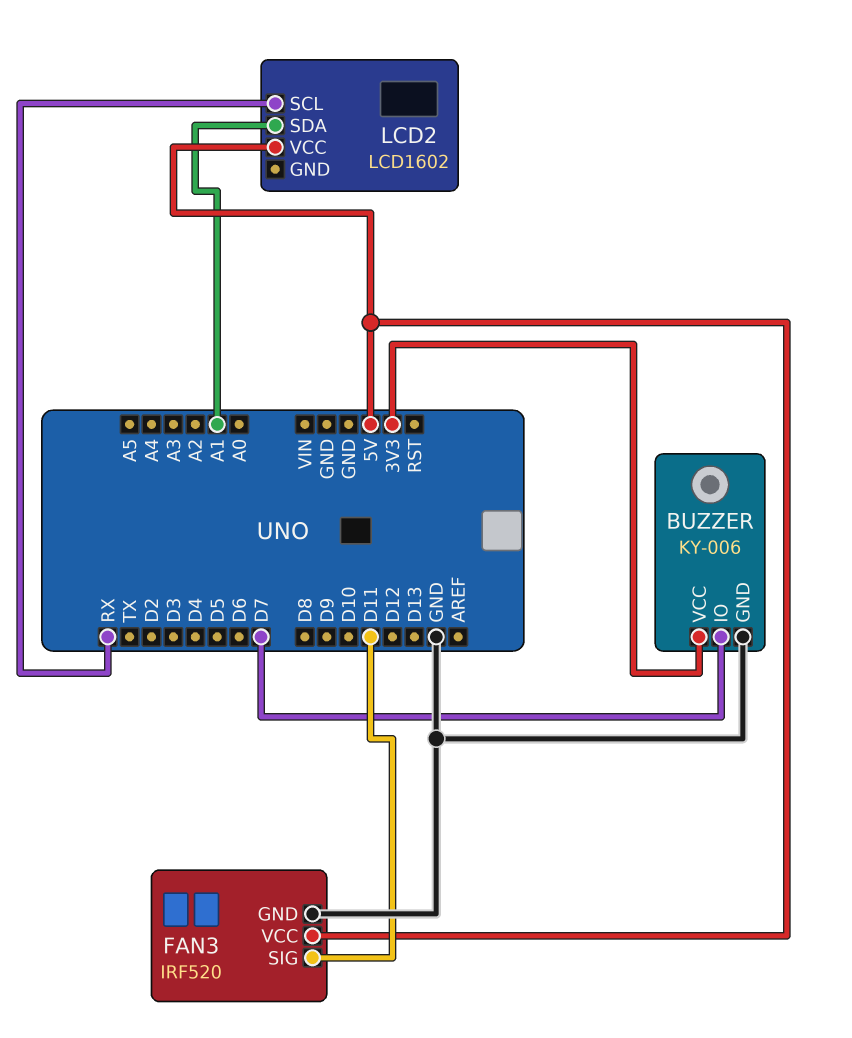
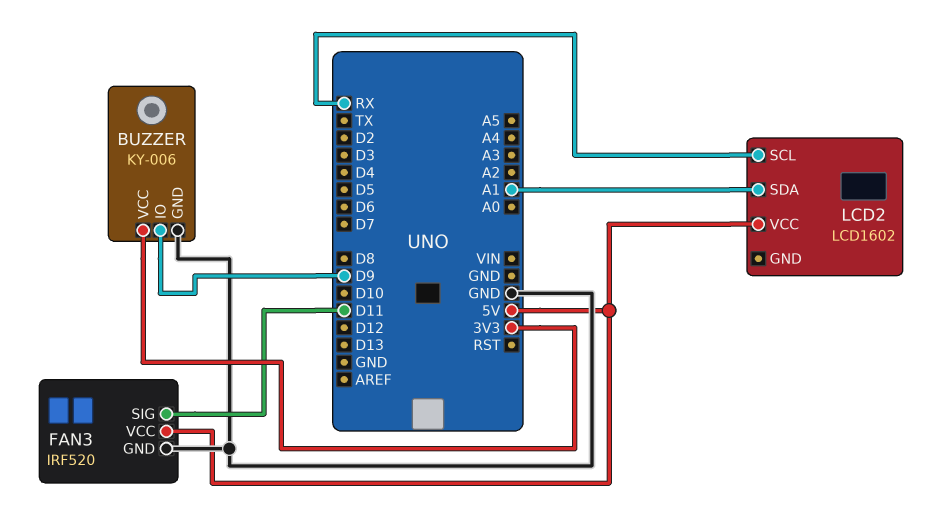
BUZZER pin IO: D7 -> D9

